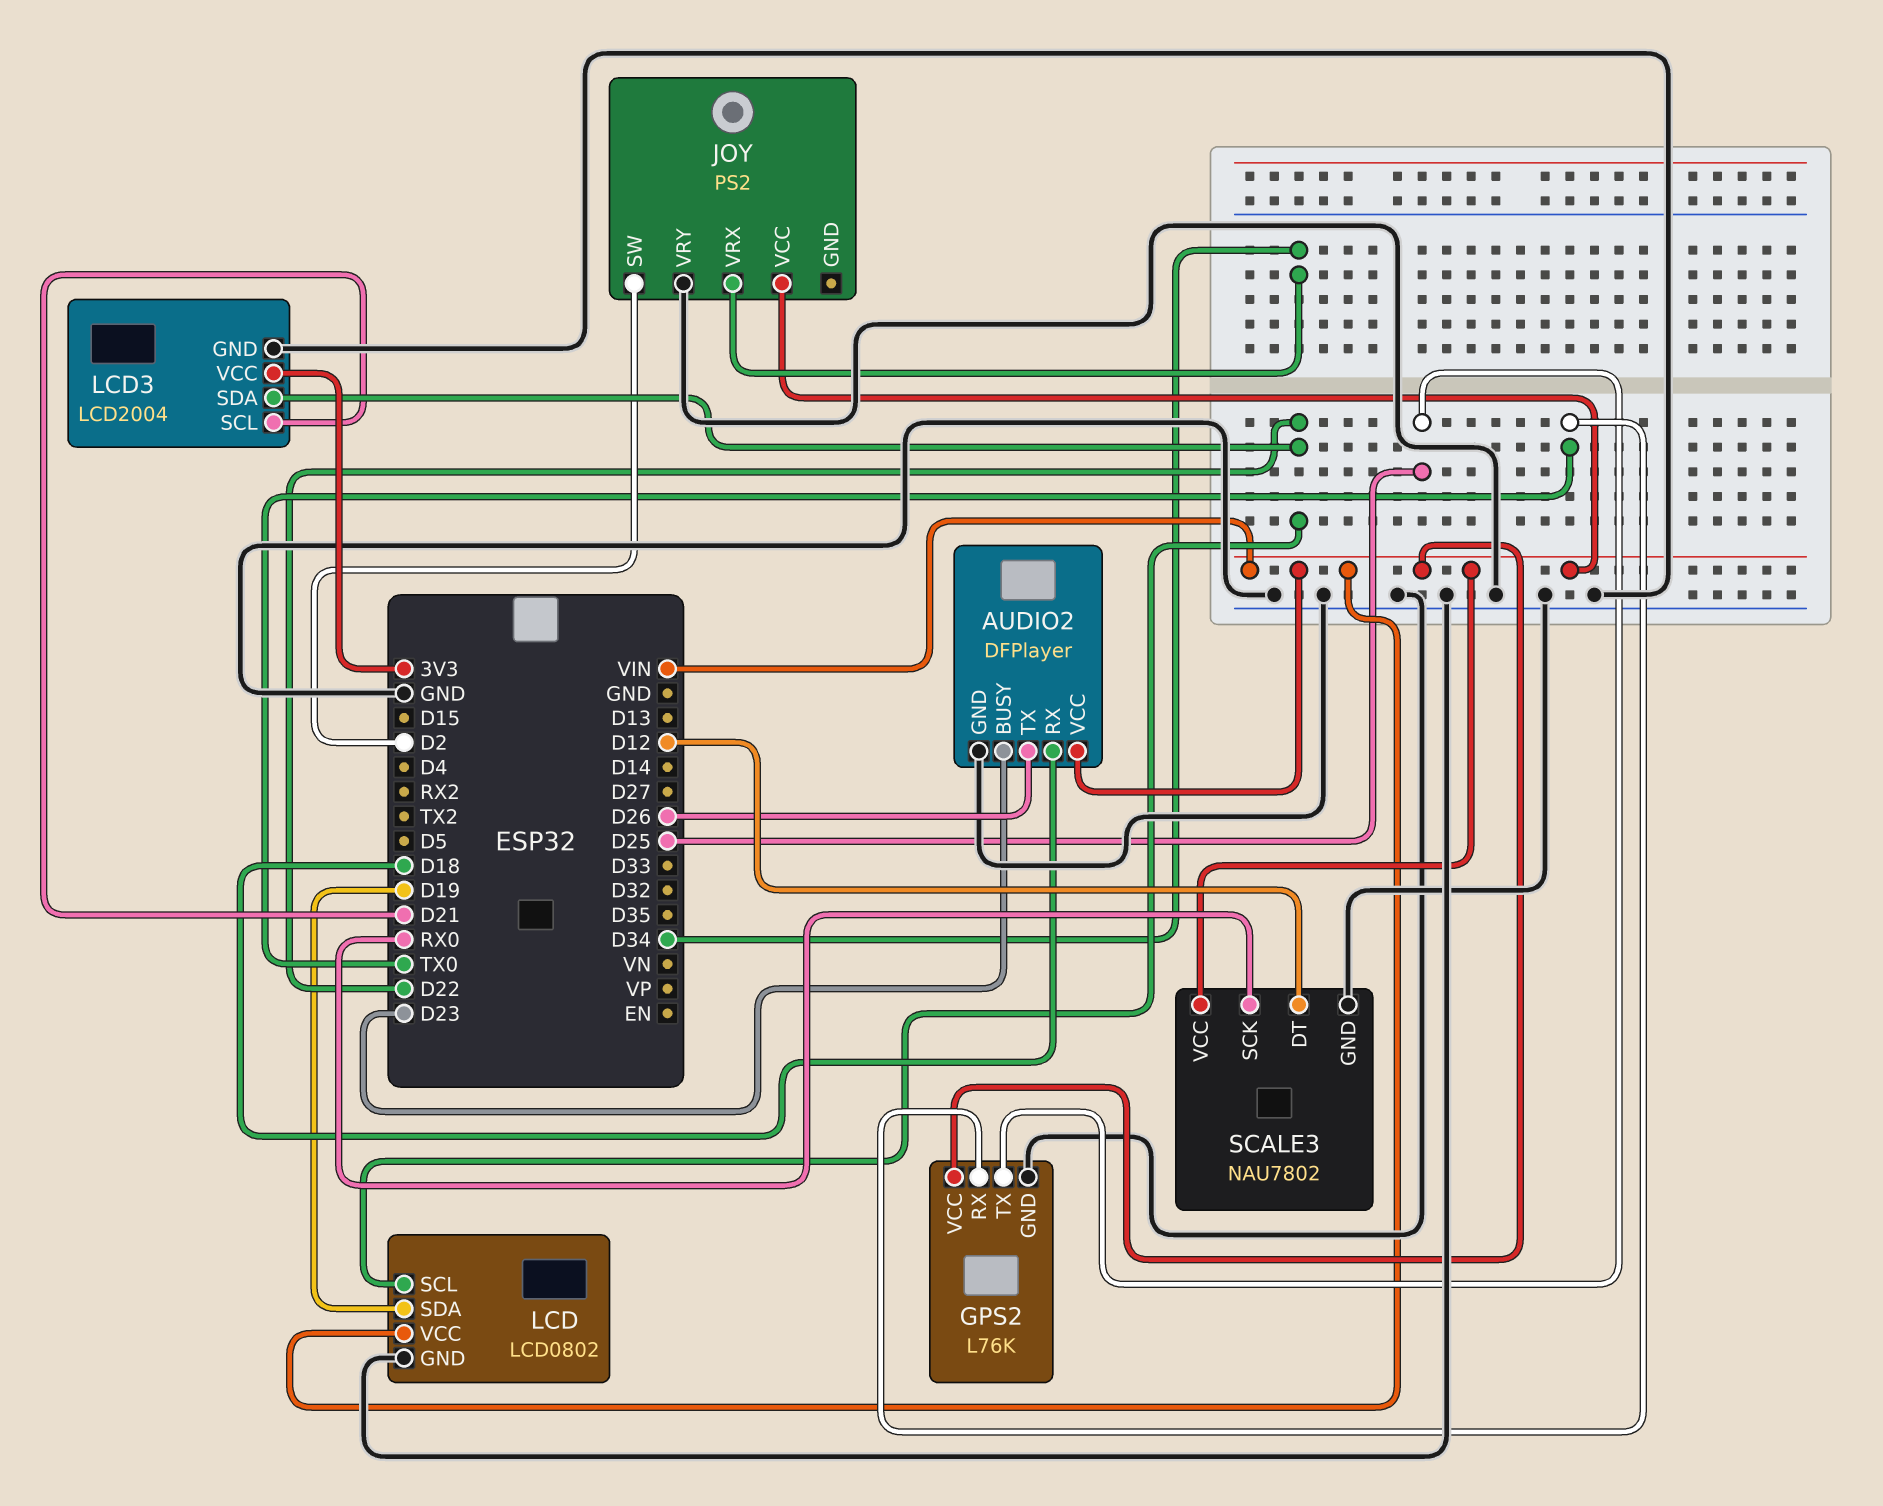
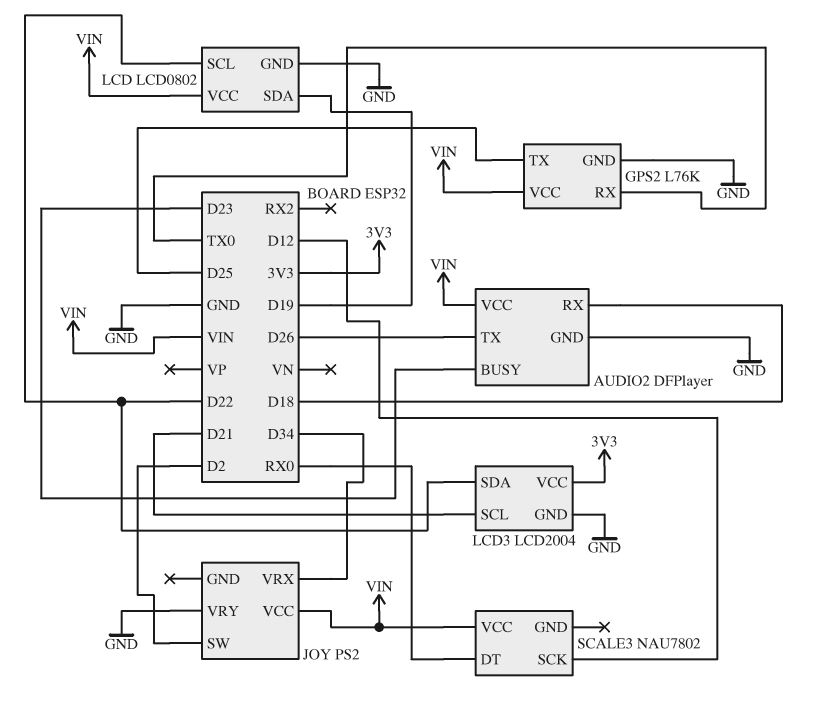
SCALE3 pin DT: D12 -> RX0
SCALE3 pin GND: GND -> none
SCALE3 pin SCK: RX0 -> D12

